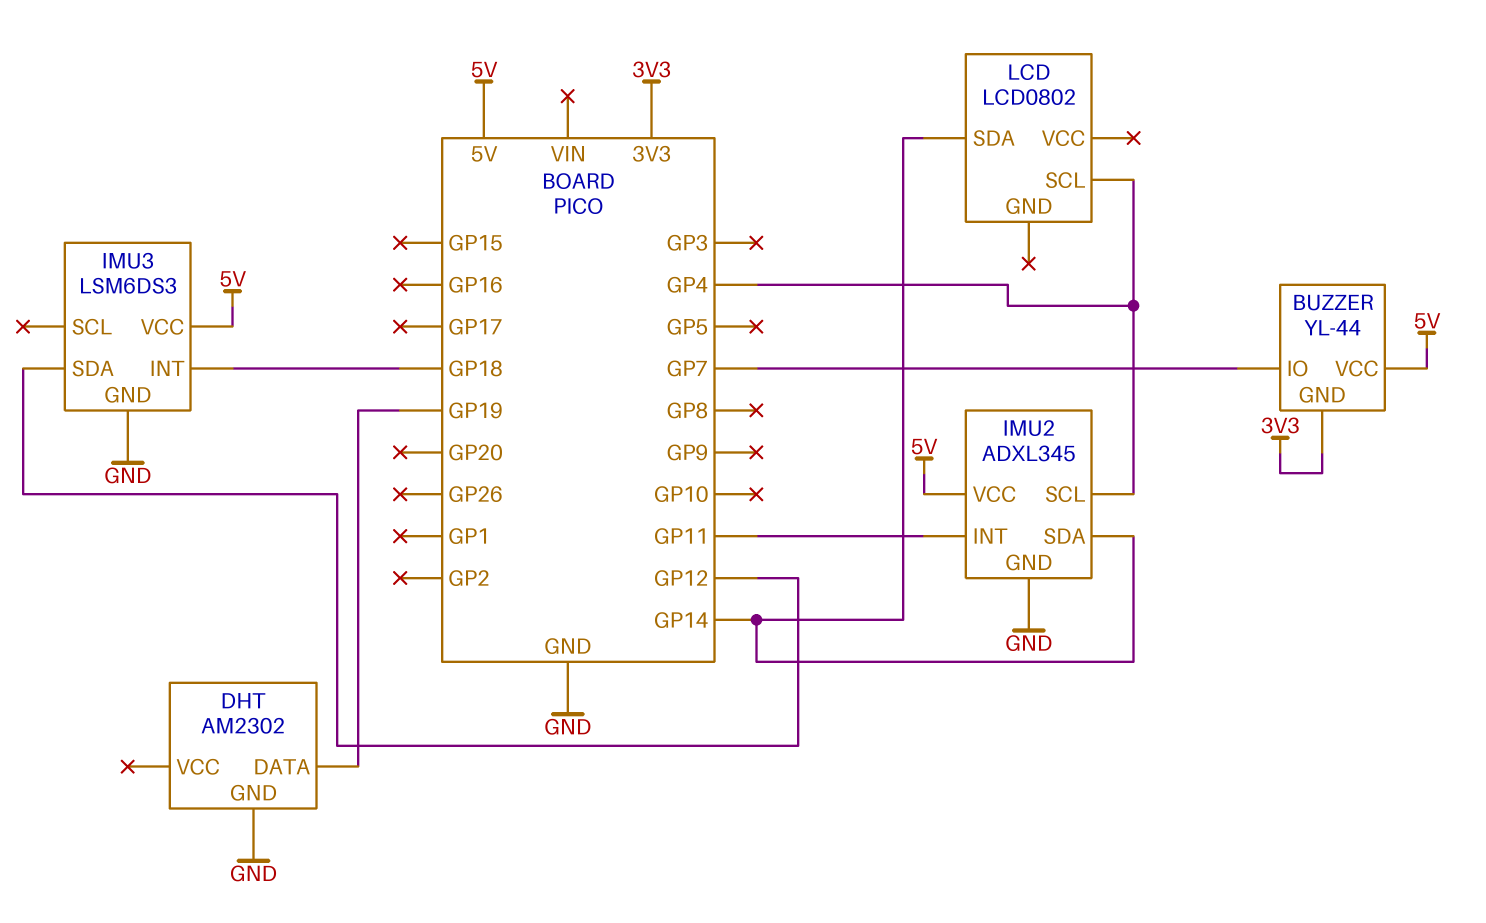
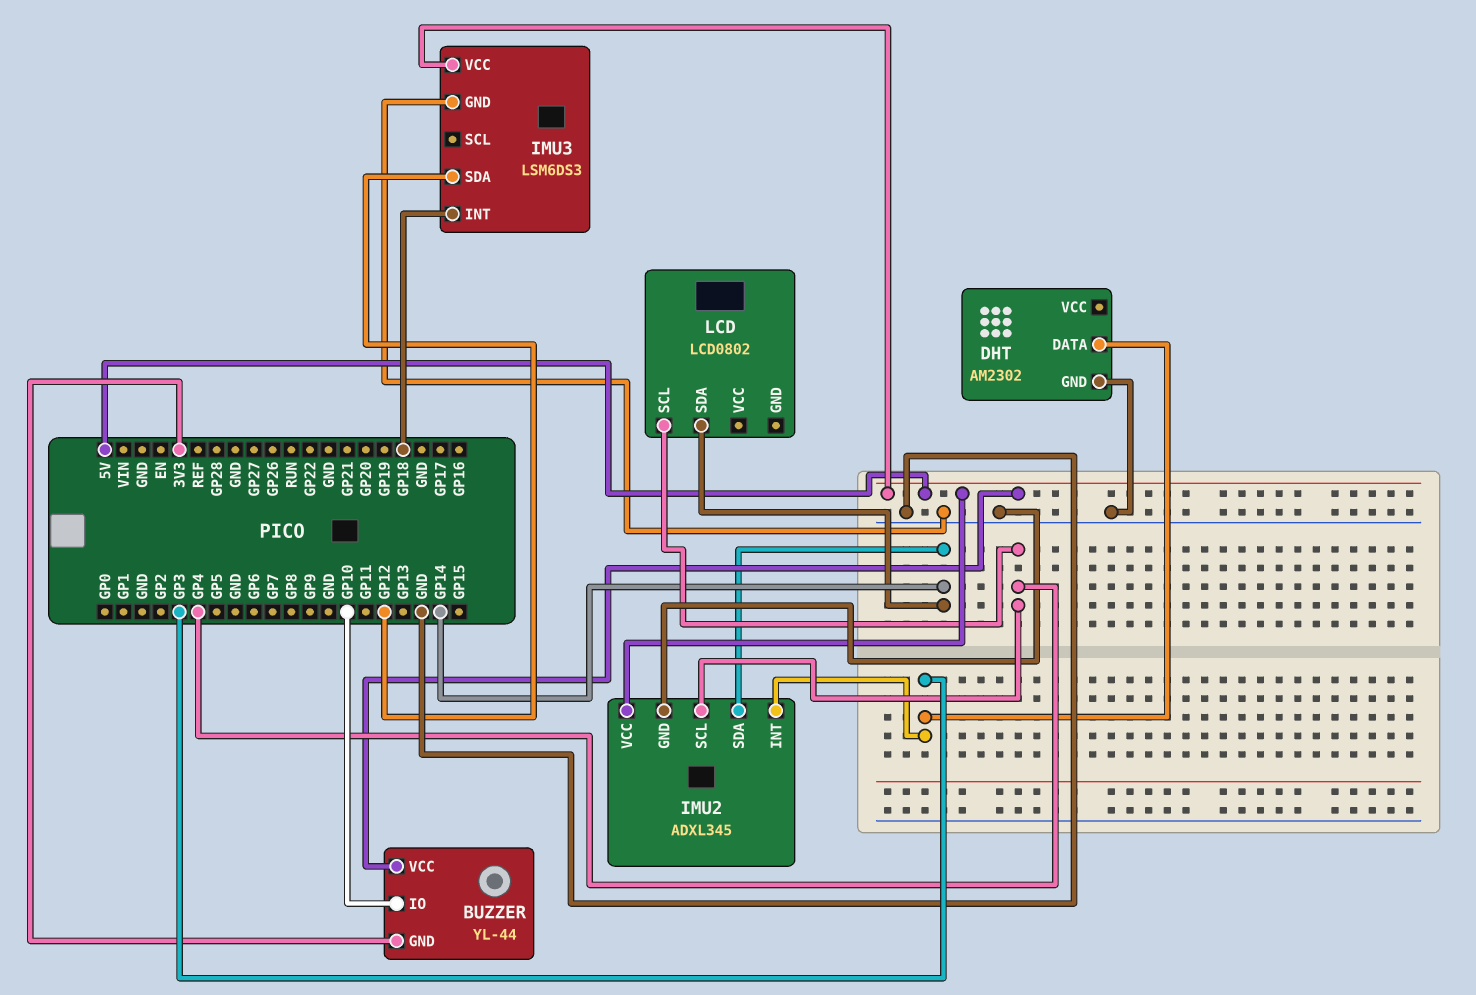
BUZZER pin IO: GP7 -> GP10
DHT pin DATA: GP19 -> GP3
IMU2 pin INT: GP11 -> GP3

